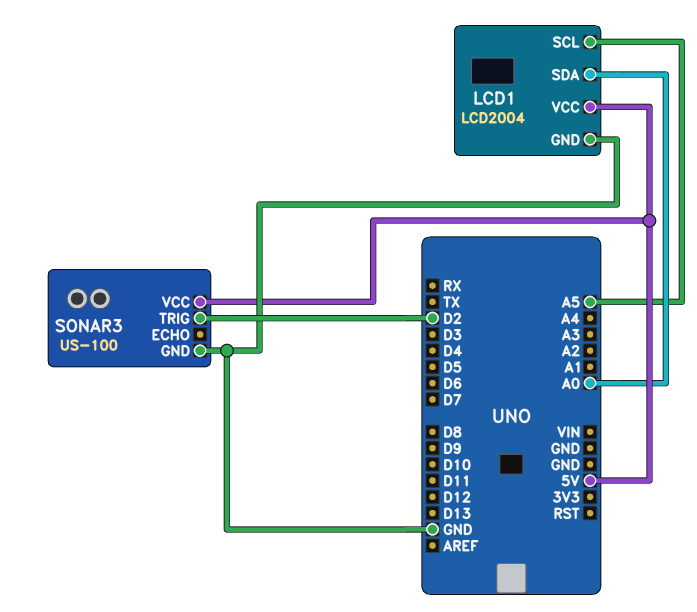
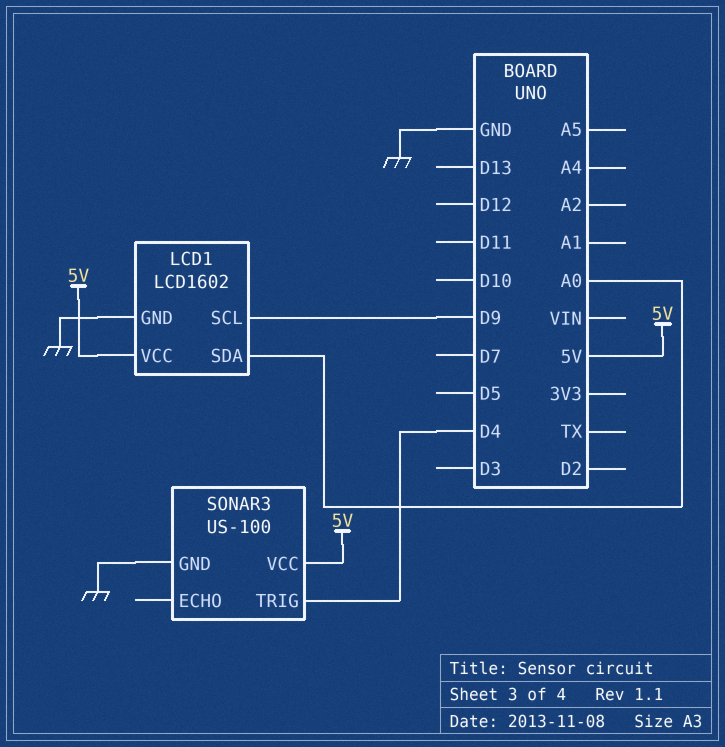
LCD1: LCD2004 -> LCD1602
LCD1 pin SCL: A5 -> D9
SONAR3 pin TRIG: D2 -> D4

